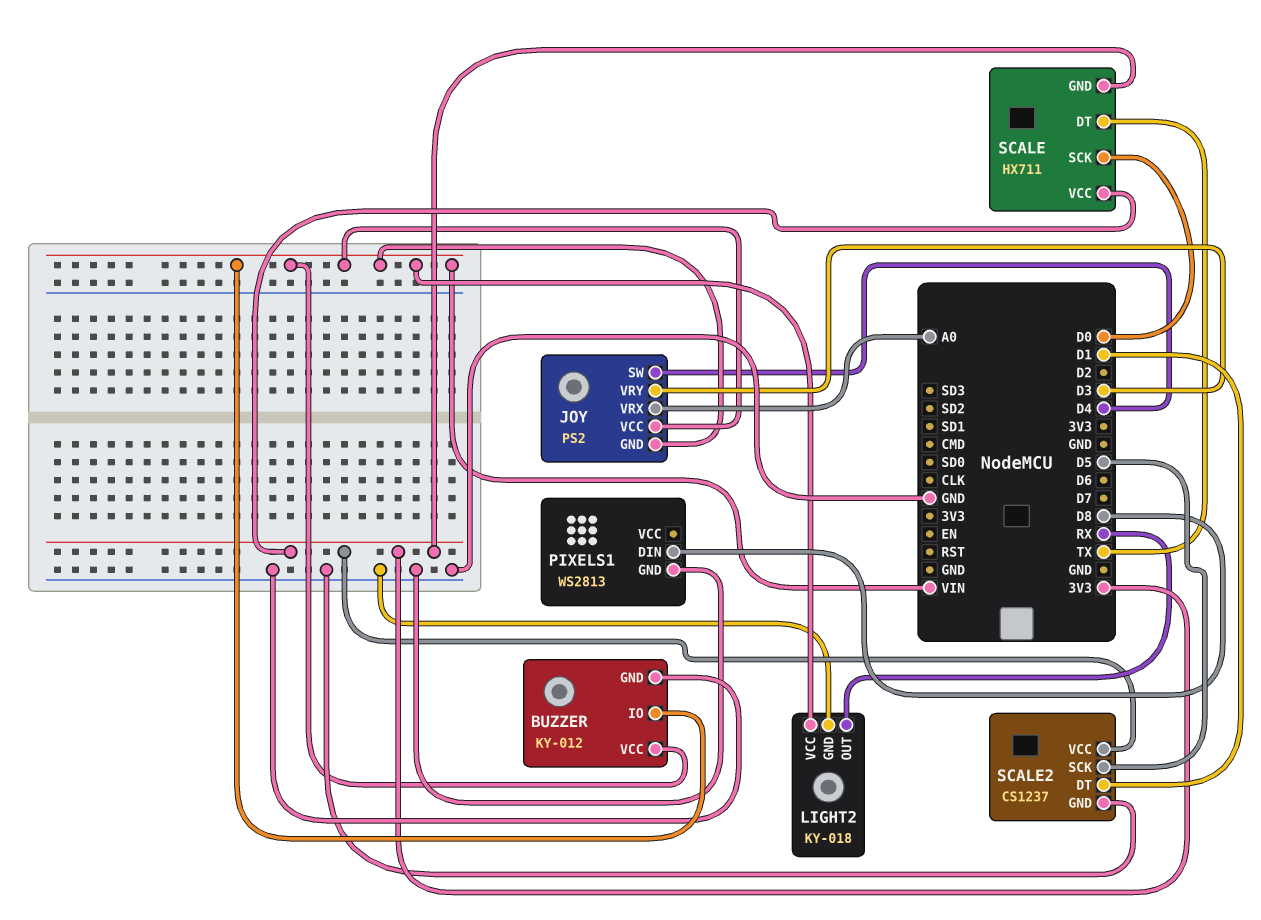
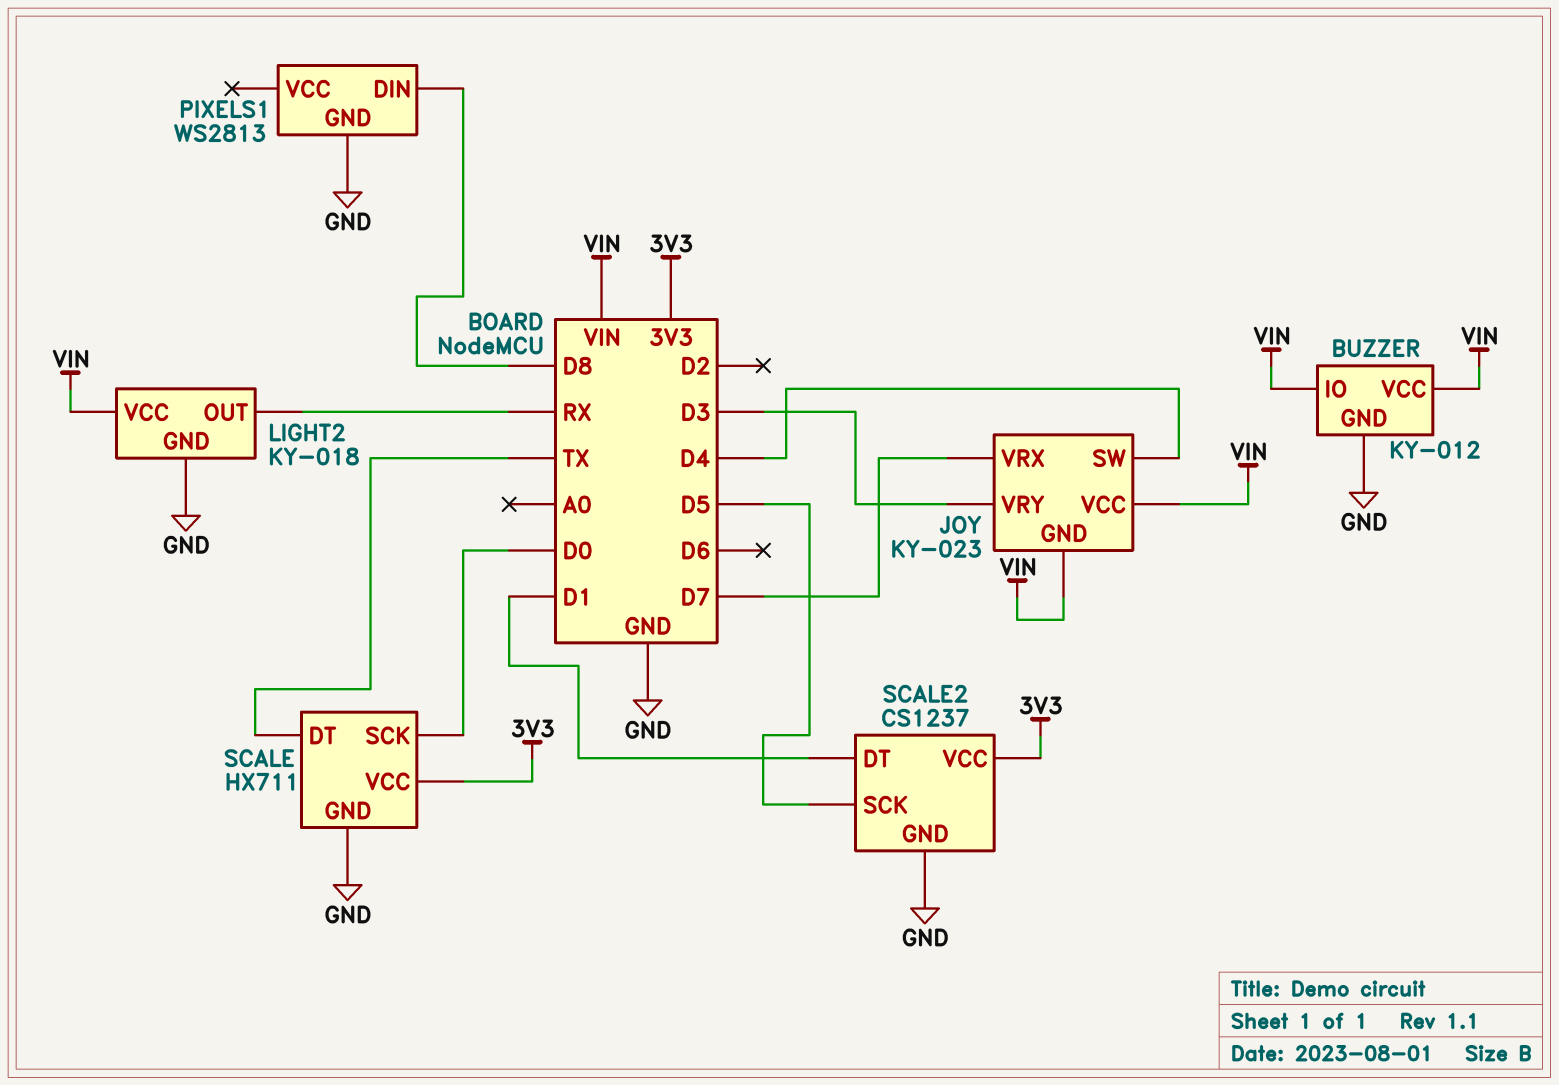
JOY: PS2 -> KY-023
JOY pin VRX: A0 -> D7
SCALE pin GND: 3V3 -> GND

